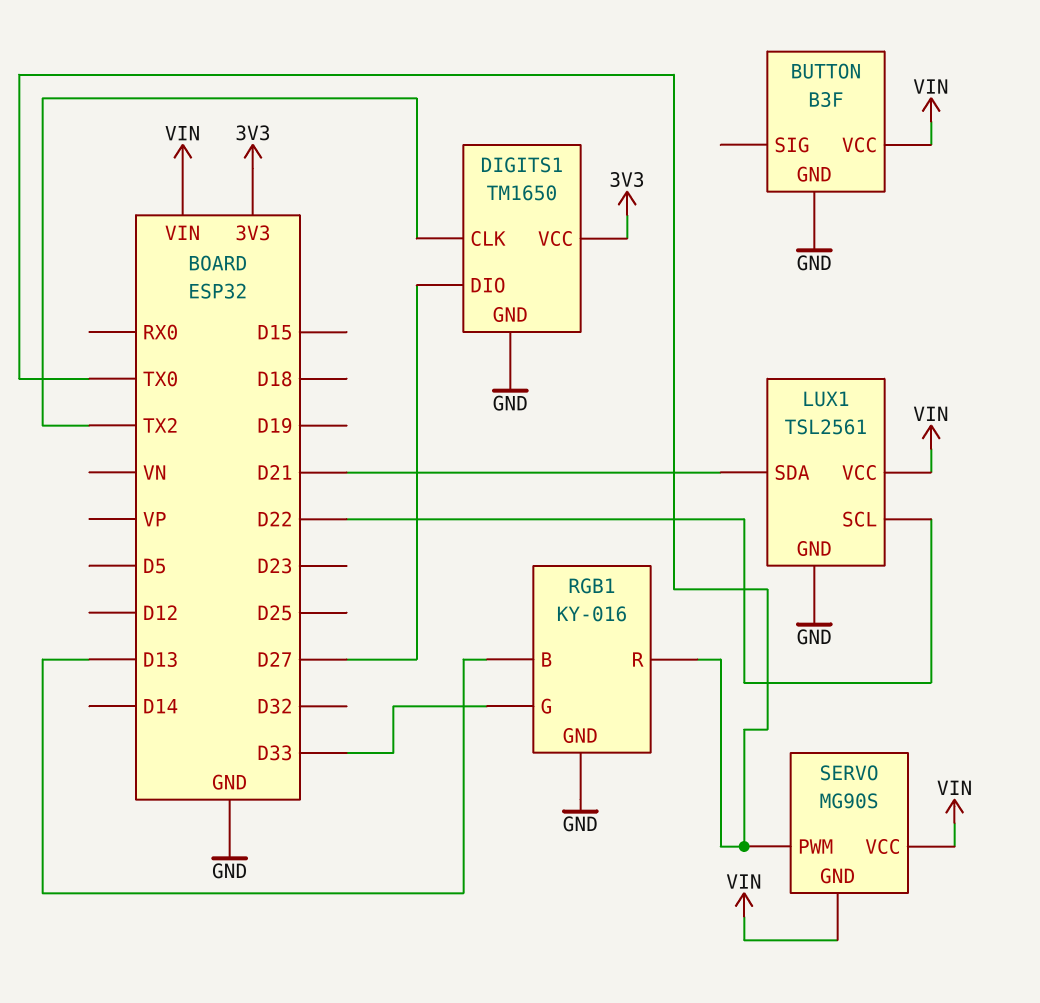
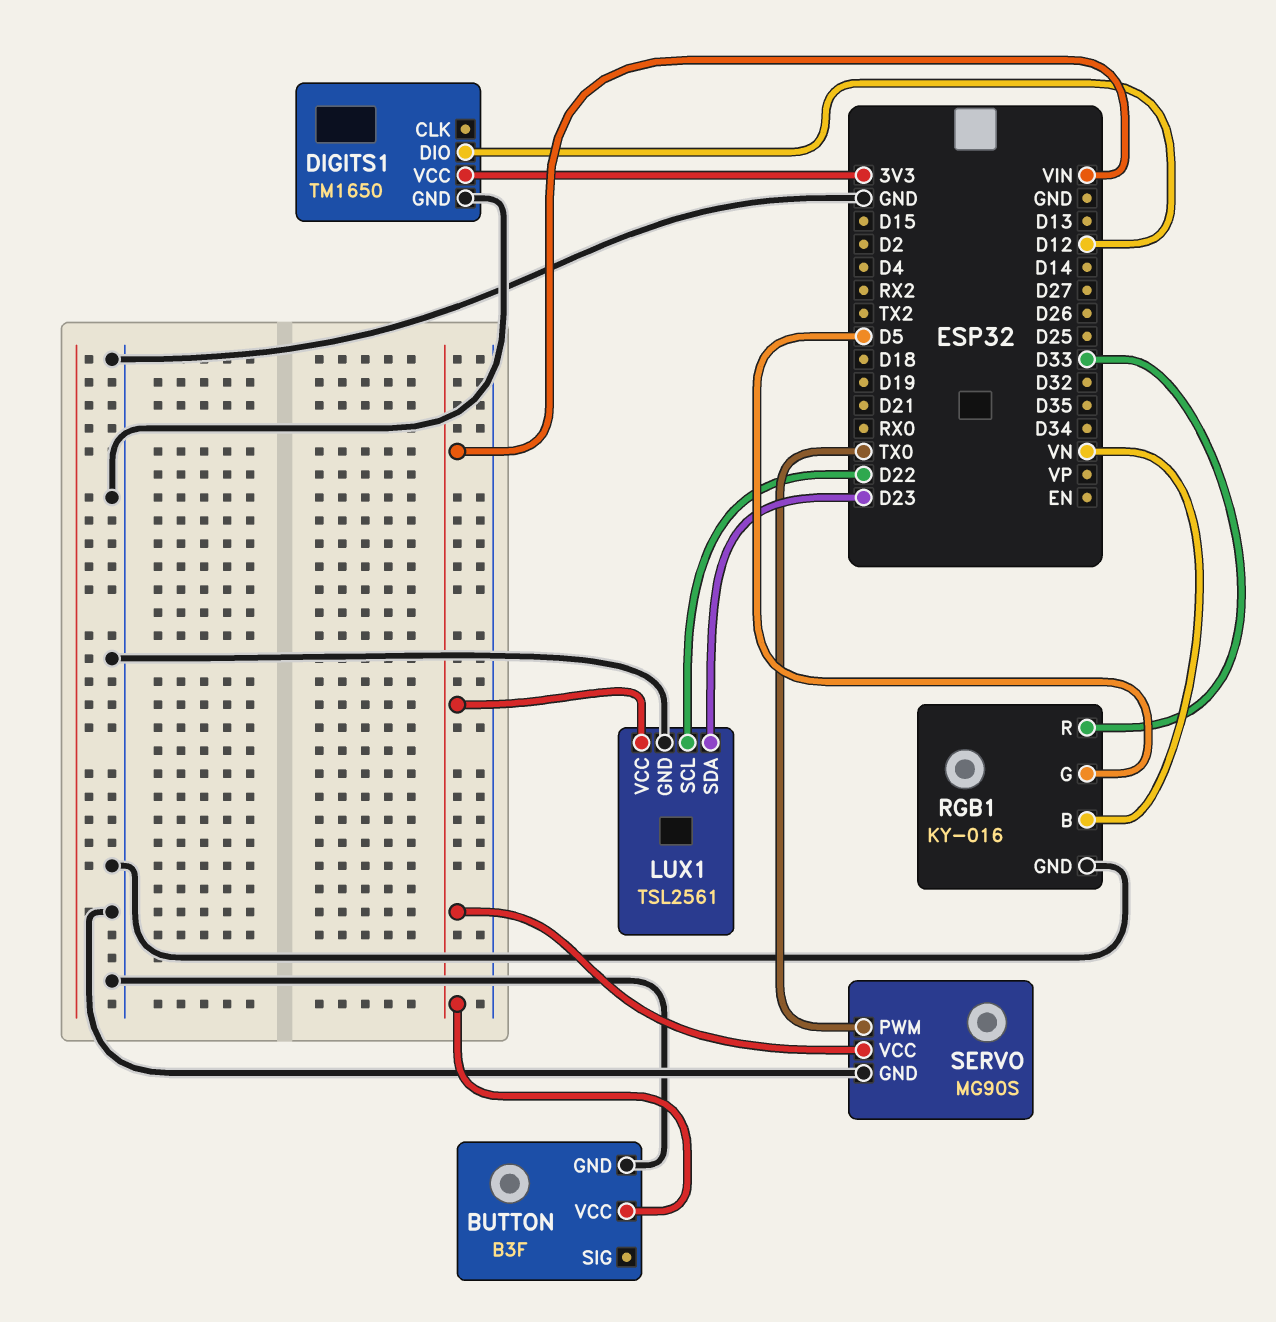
DIGITS1 pin CLK: TX2 -> none
DIGITS1 pin DIO: D27 -> D12
LUX1 pin SDA: D21 -> D23
RGB1 pin B: D13 -> VN
RGB1 pin G: D33 -> D5
RGB1 pin R: TX0 -> D33
SERVO pin GND: VIN -> GND

